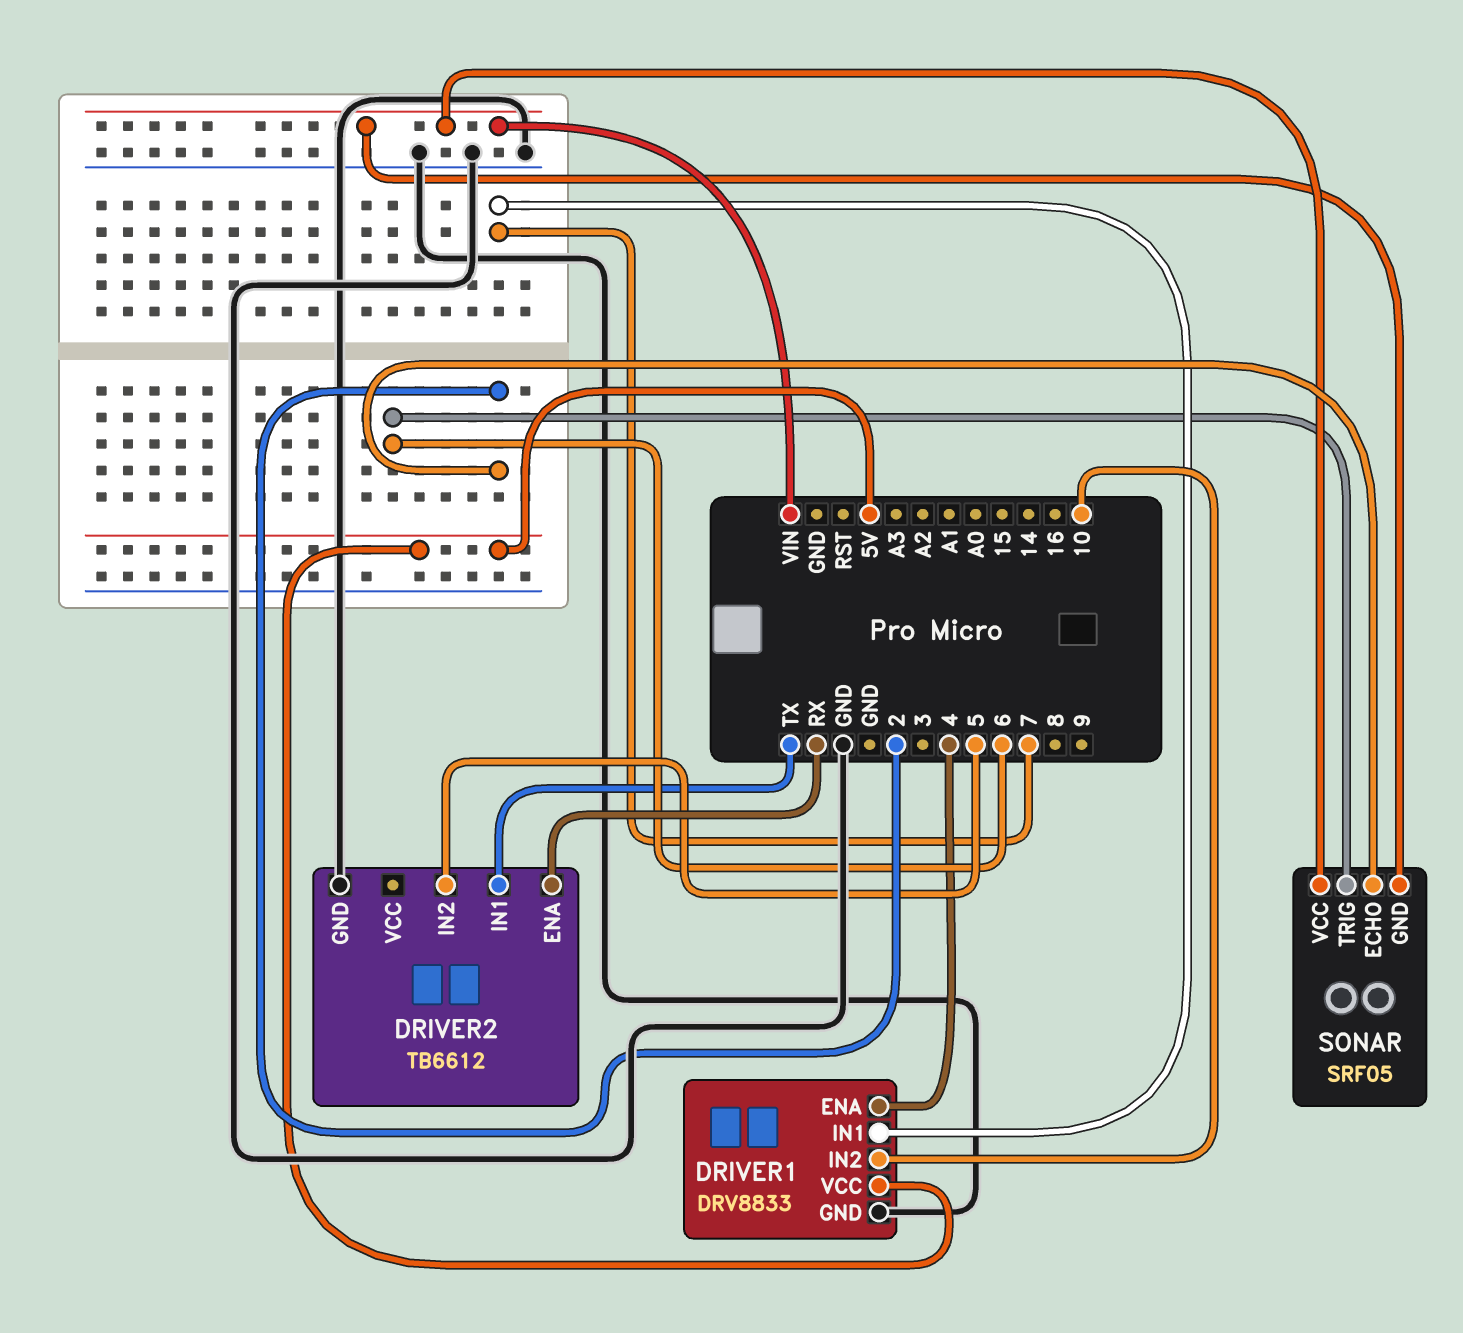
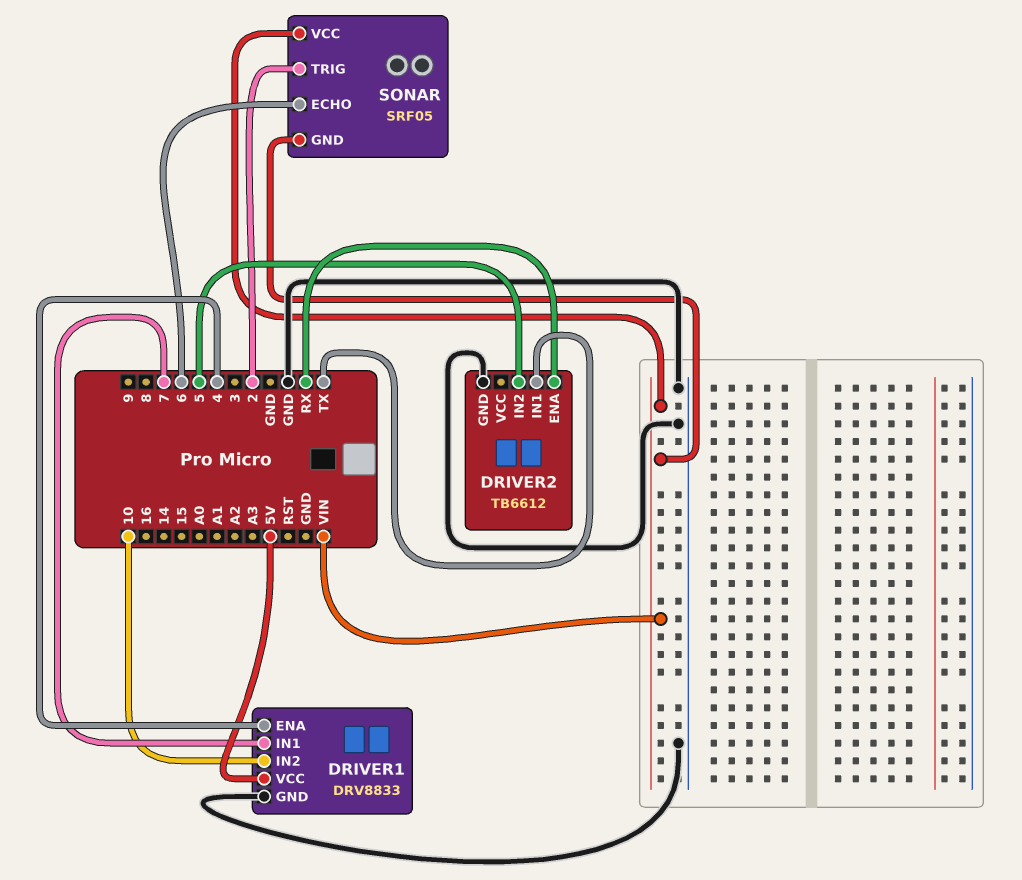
SONAR pin ECHO: 2 -> 6
SONAR pin TRIG: 6 -> 2

